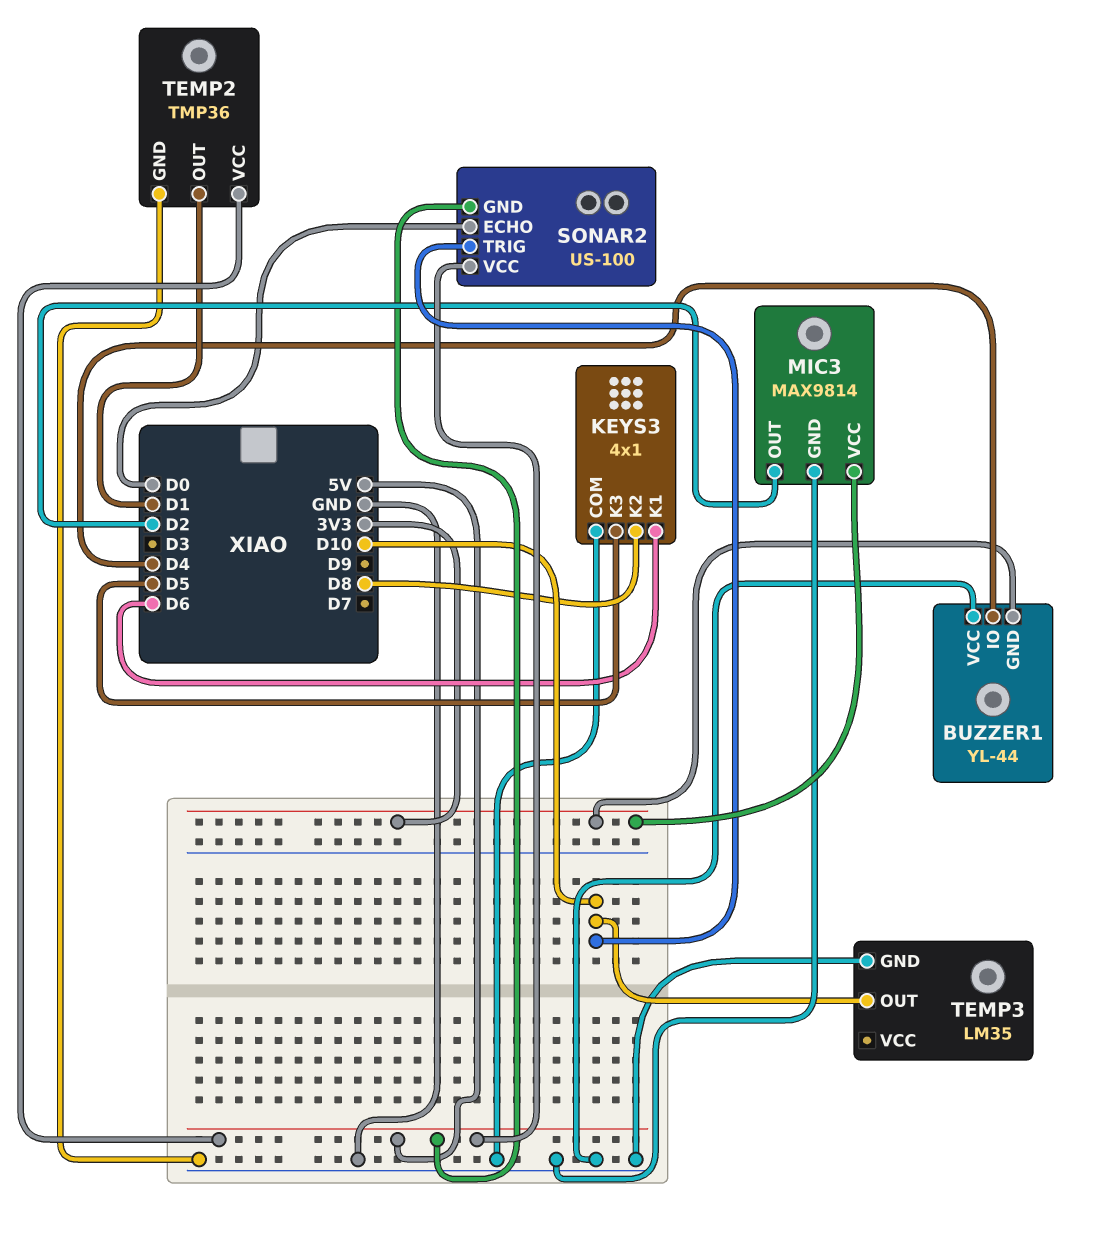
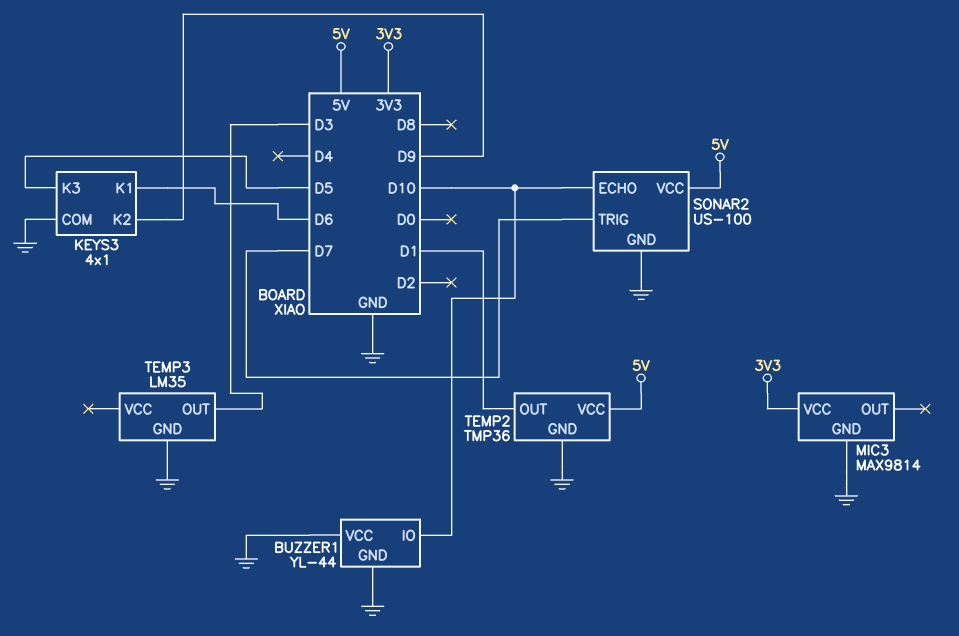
BUZZER1 pin GND: 3V3 -> GND
BUZZER1 pin IO: D4 -> D10
KEYS3 pin K2: D8 -> D9
MIC3 pin OUT: D2 -> none
SONAR2 pin ECHO: D0 -> D10
SONAR2 pin GND: 5V -> GND
SONAR2 pin TRIG: D10 -> D7
TEMP3 pin OUT: D10 -> D3

